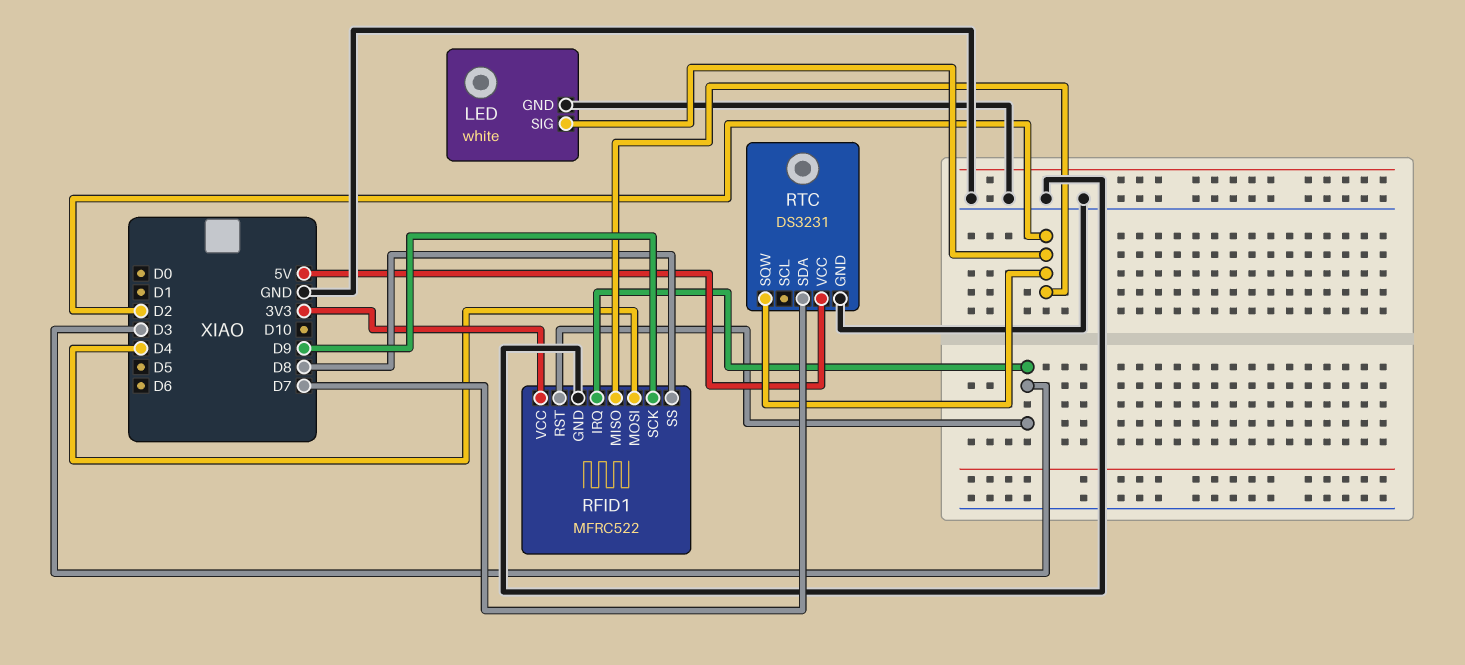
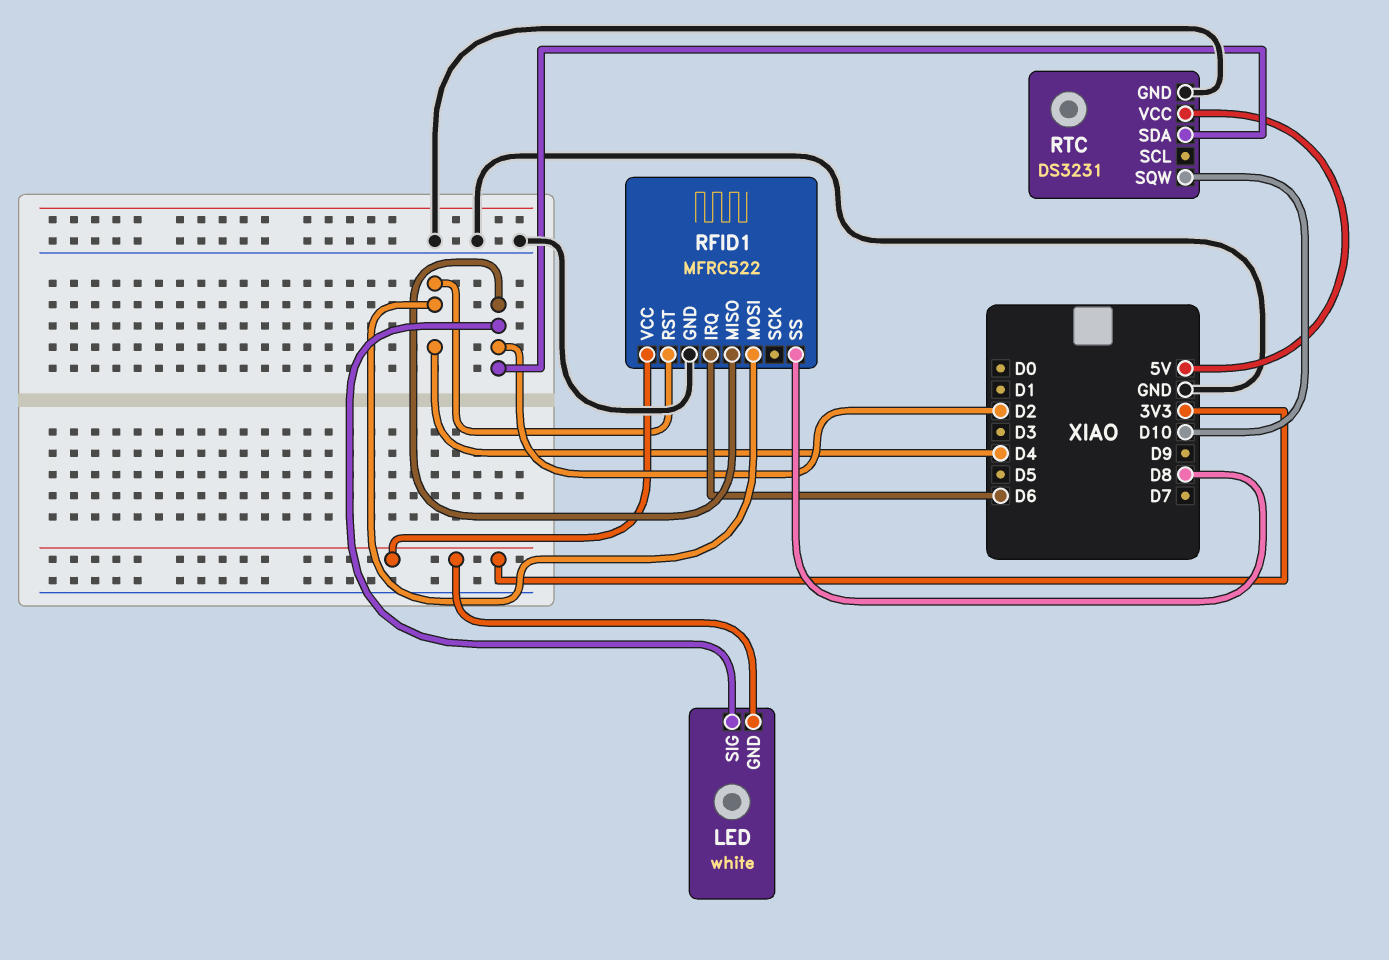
LED pin GND: GND -> 3V3
RFID1 pin IRQ: D3 -> D6
RFID1 pin RST: D3 -> D4
RFID1 pin SCK: D9 -> none
RTC pin SDA: D7 -> D2
RTC pin SQW: D2 -> D10

